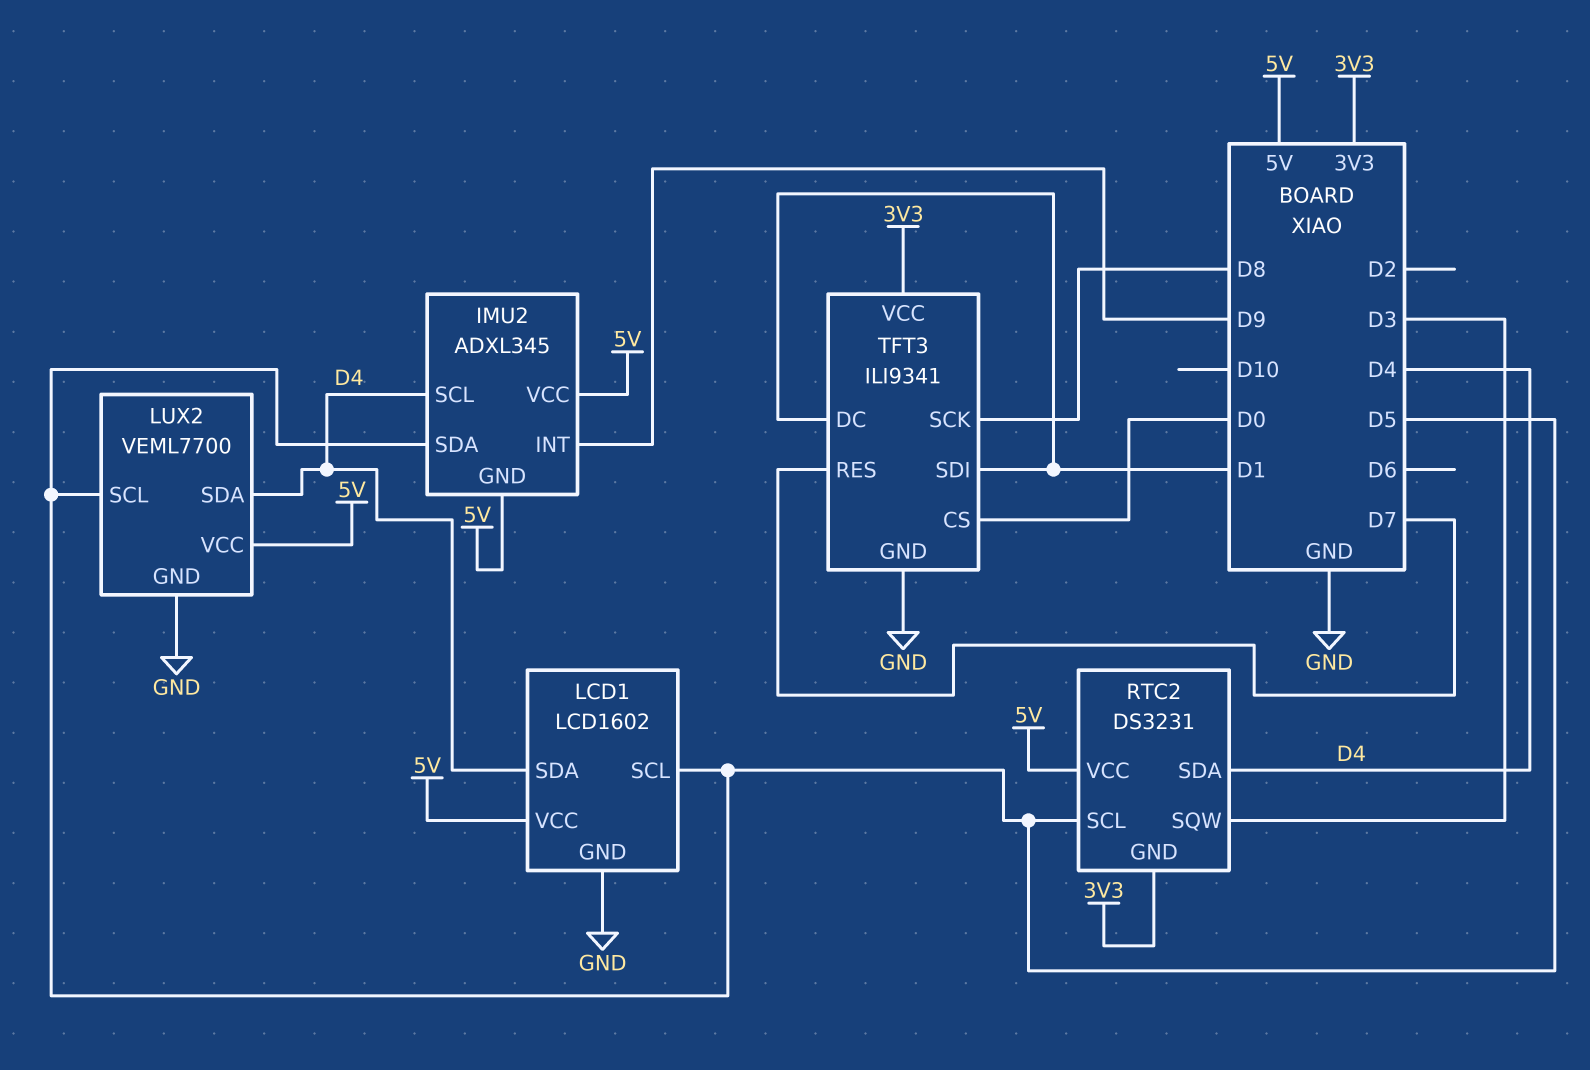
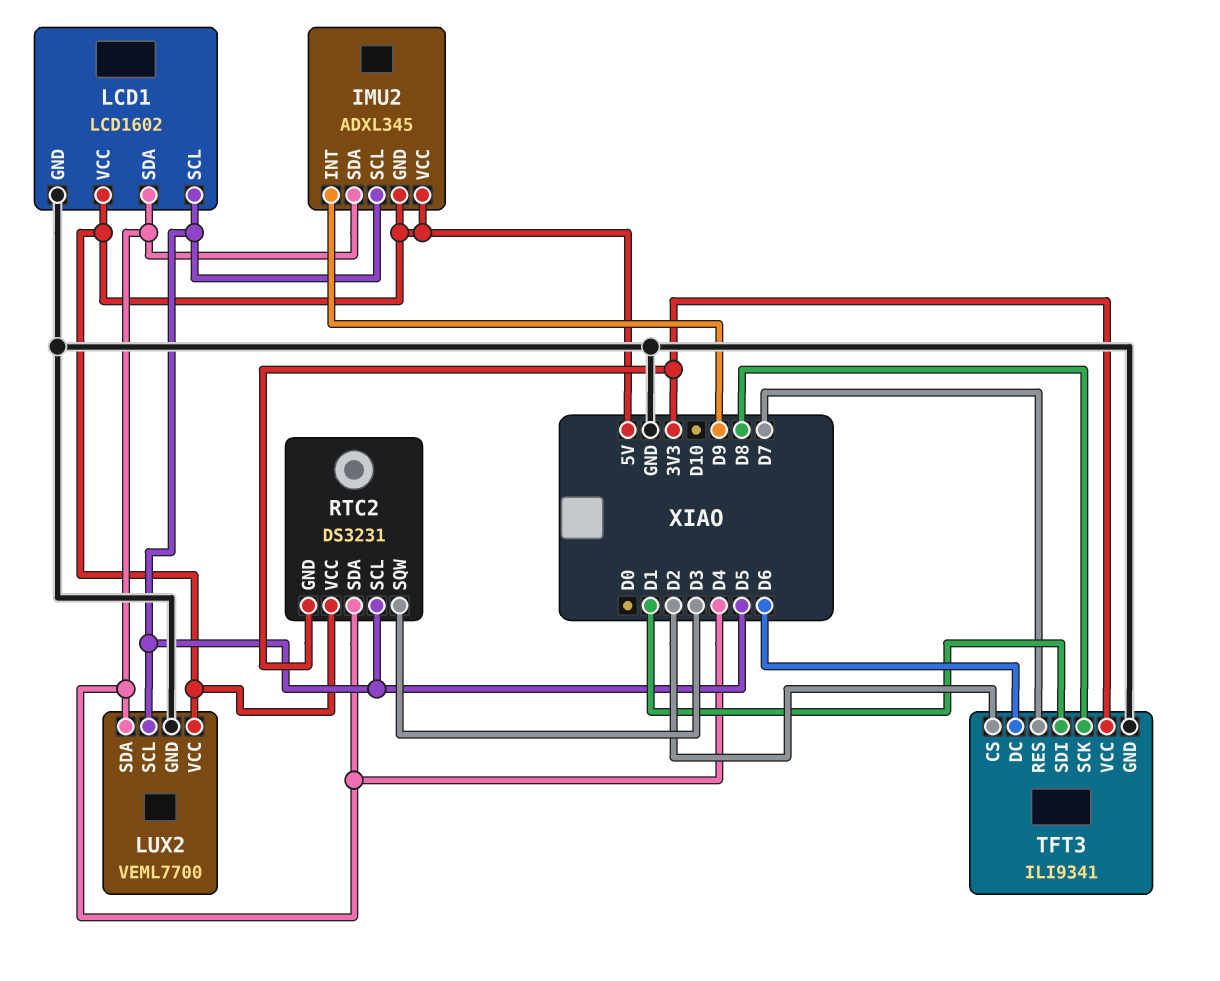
IMU2 pin SCL: D4 -> D5
IMU2 pin SDA: D5 -> D4
TFT3 pin CS: D0 -> D2
TFT3 pin DC: D1 -> D6

